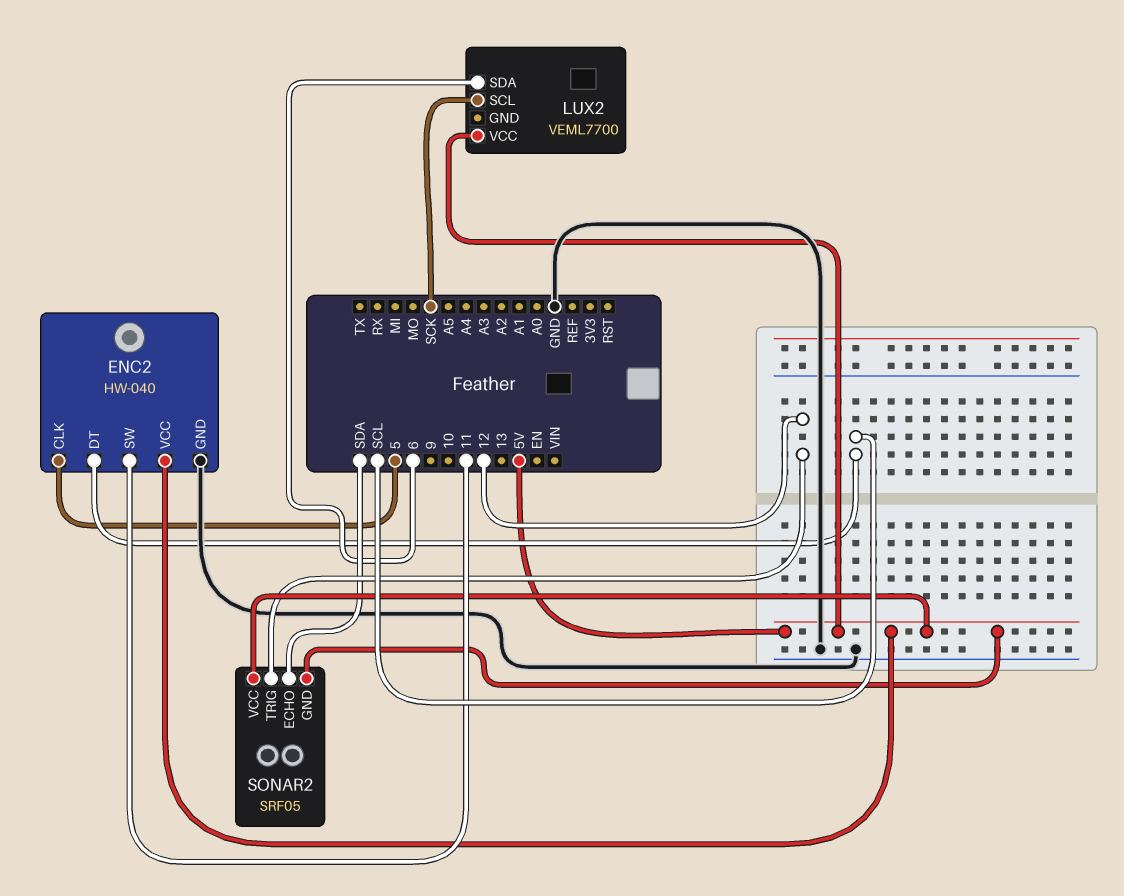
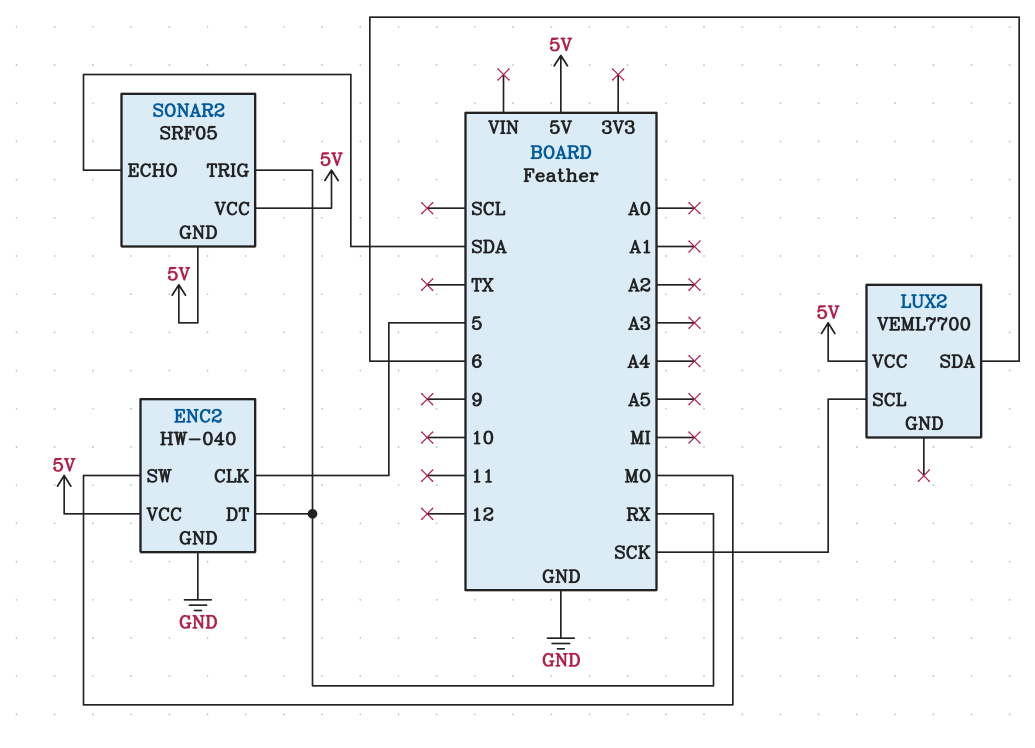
ENC2 pin DT: SCL -> RX
ENC2 pin SW: 11 -> MO
SONAR2 pin TRIG: 12 -> RX

